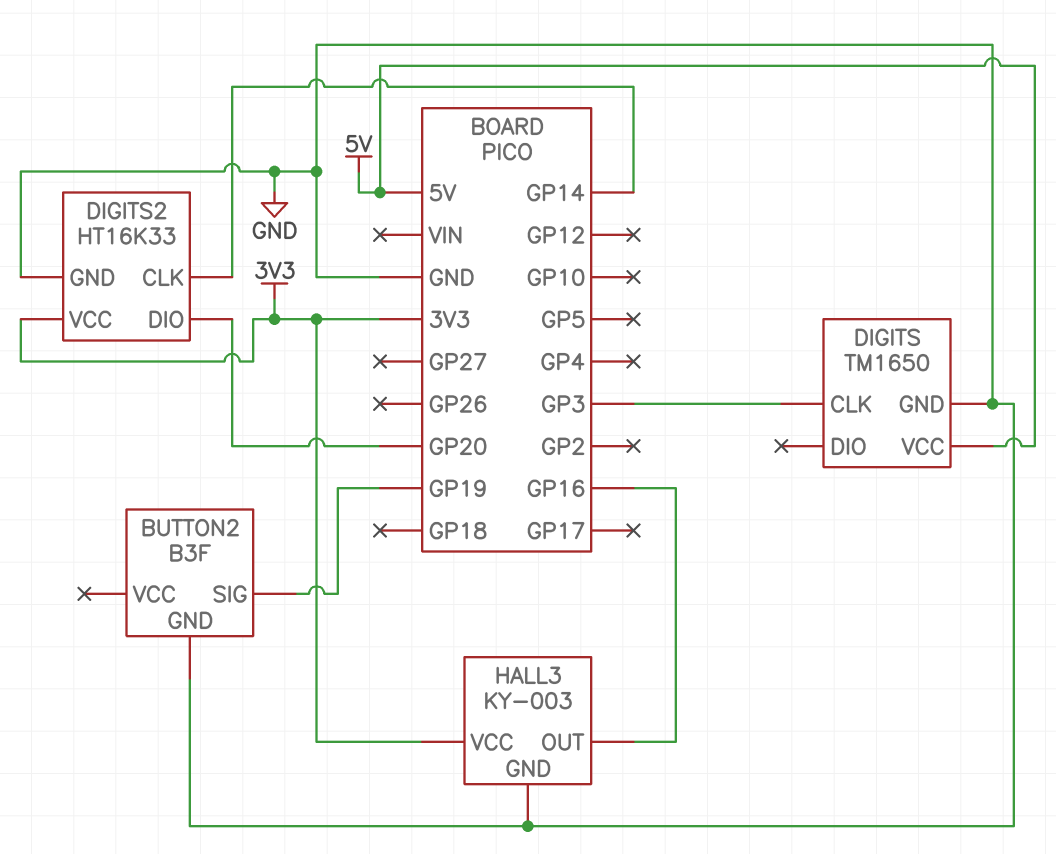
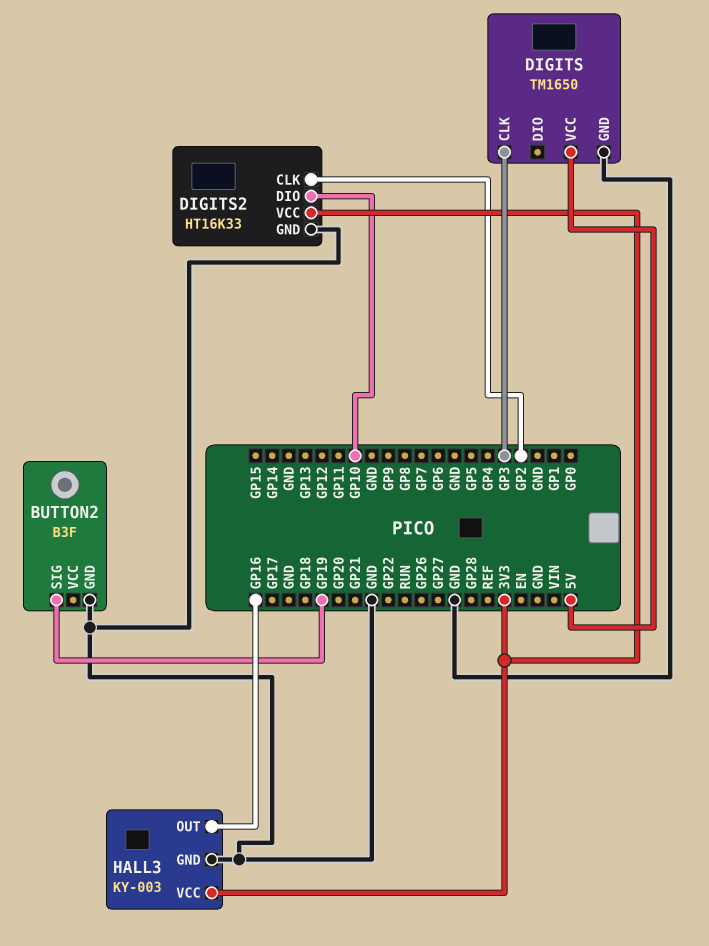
DIGITS2 pin CLK: GP14 -> GP2
DIGITS2 pin DIO: GP20 -> GP10

